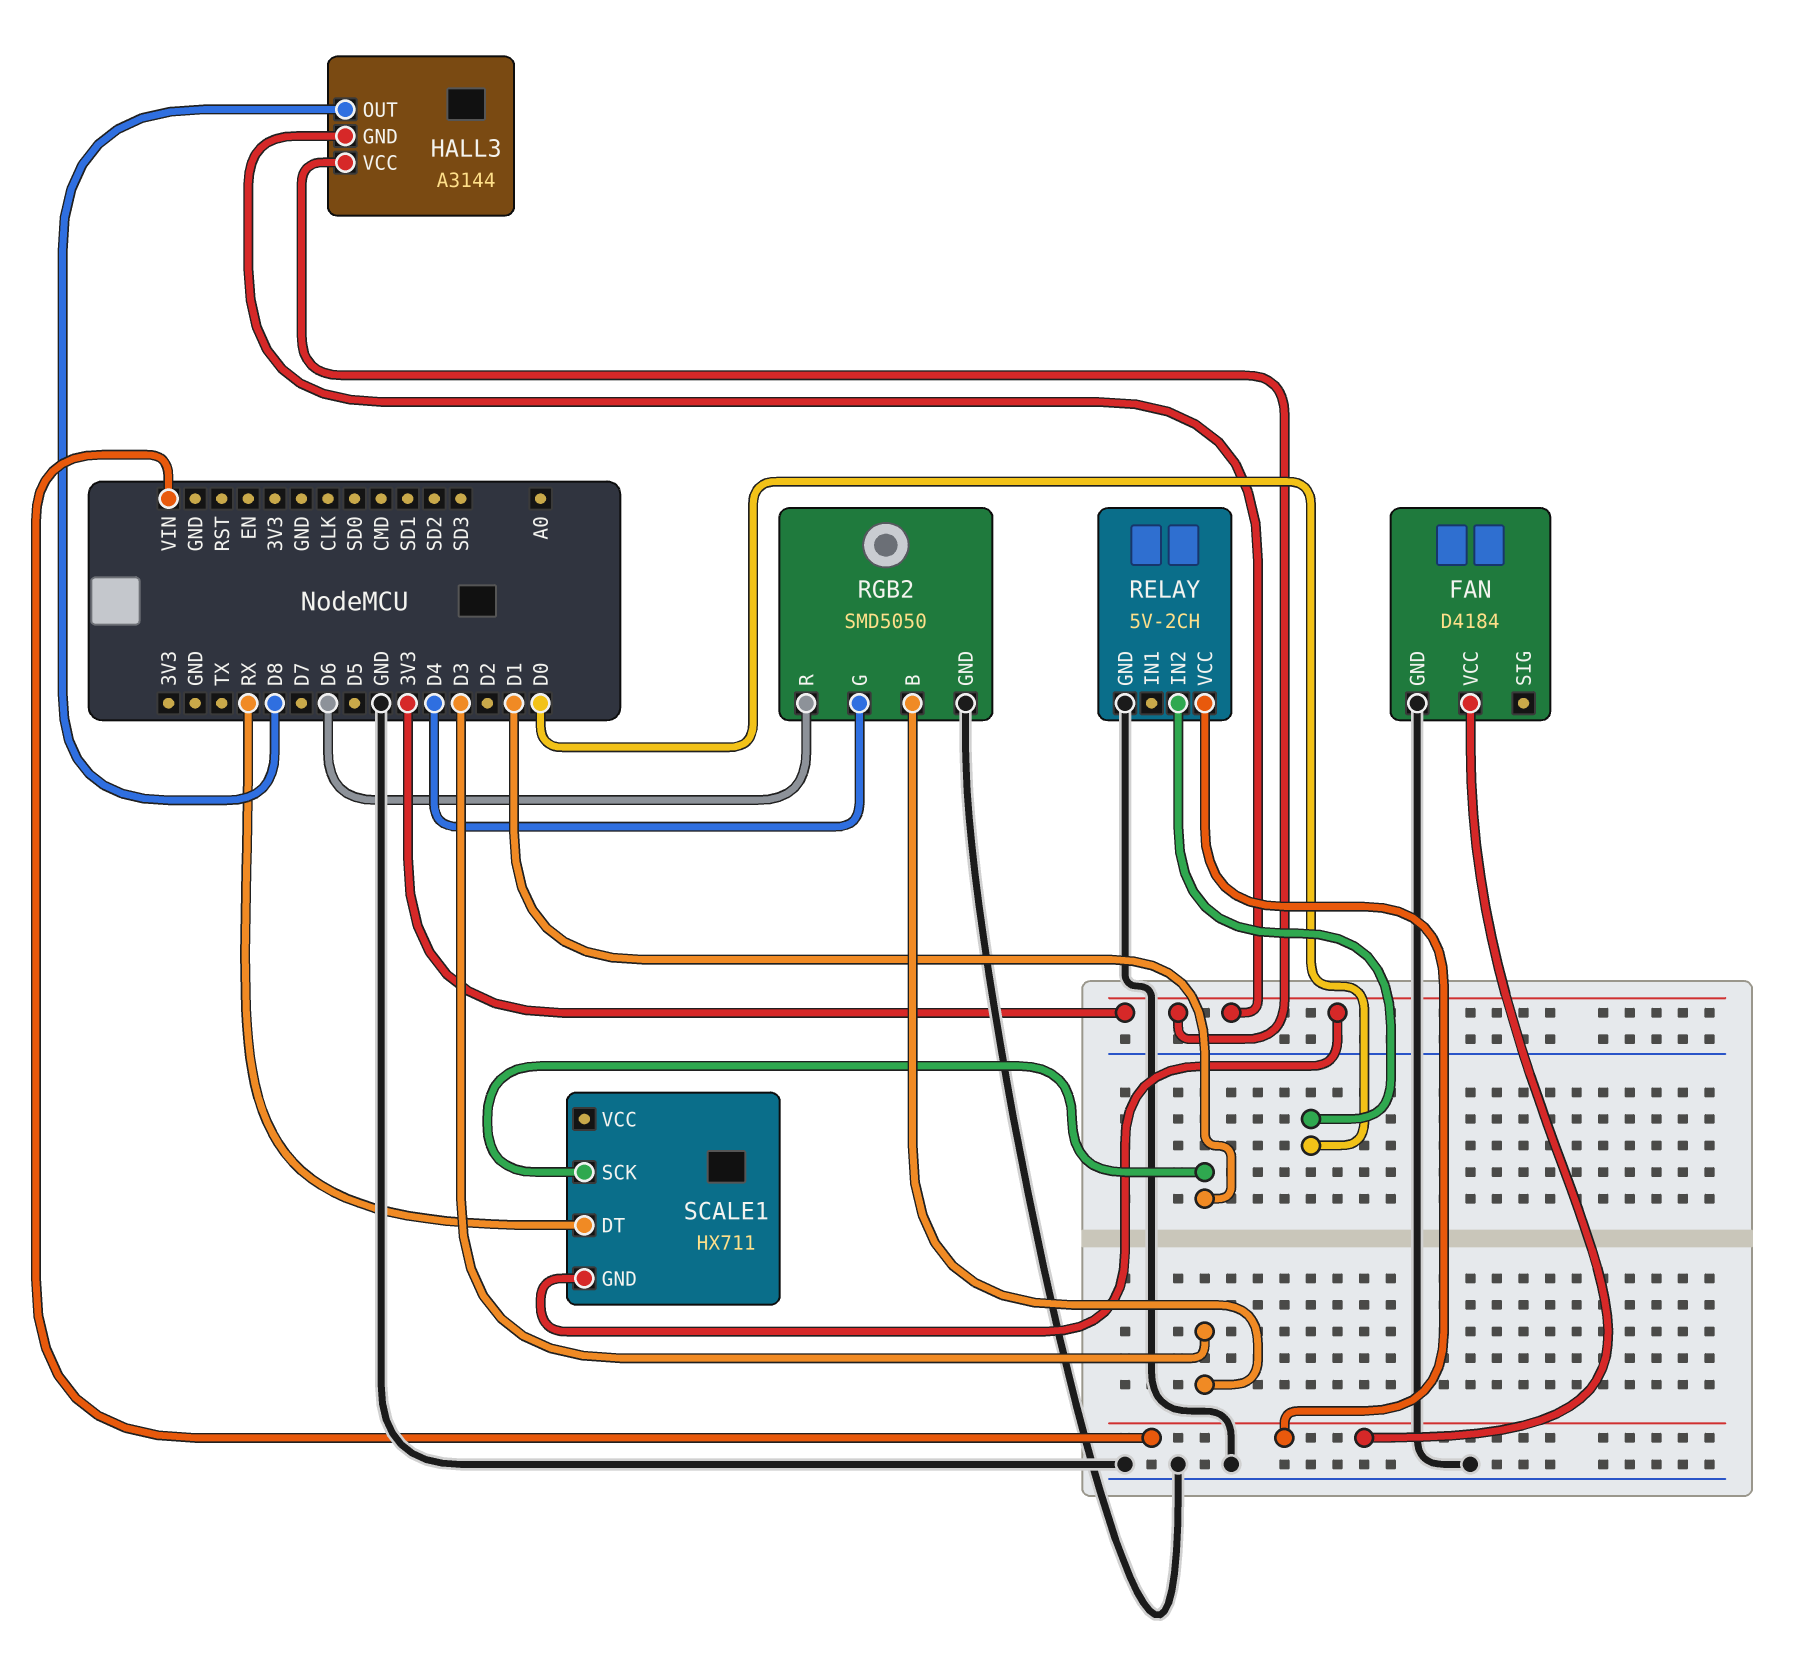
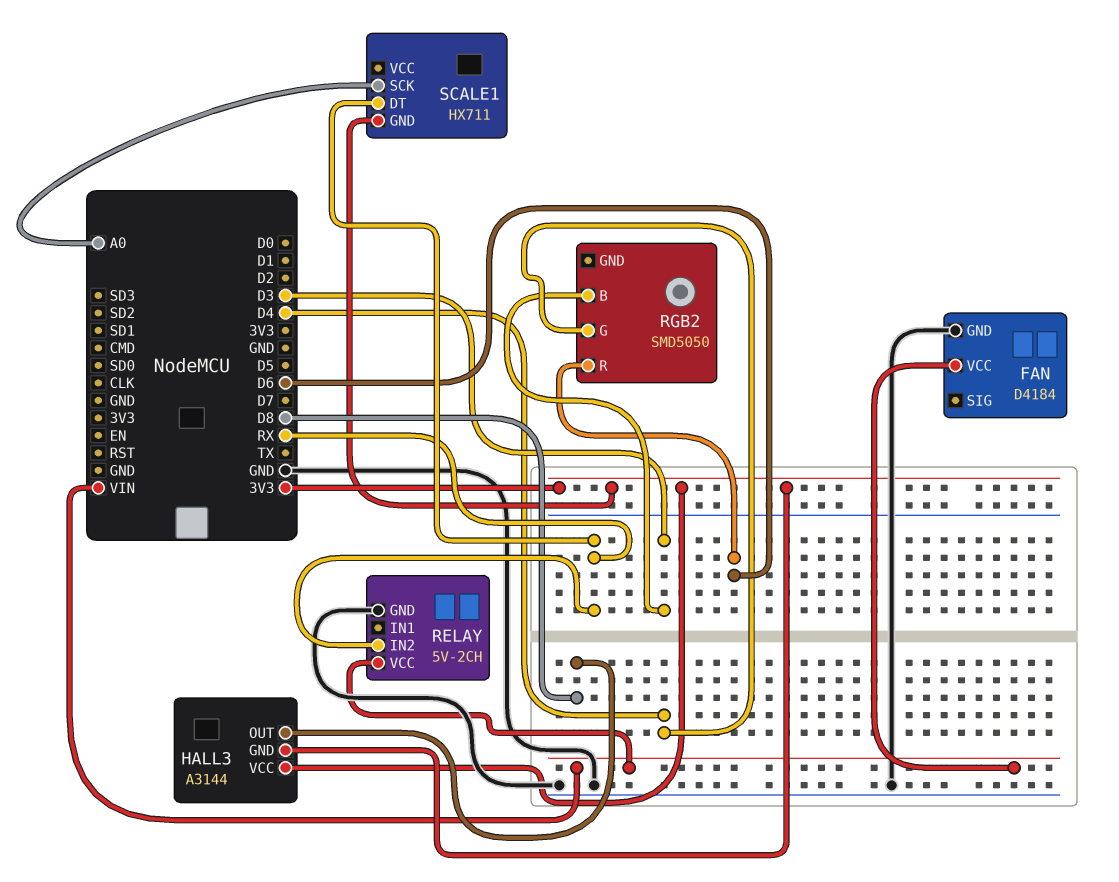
RELAY pin IN2: D0 -> RX
RGB2 pin GND: GND -> none
SCALE1 pin SCK: D1 -> A0

